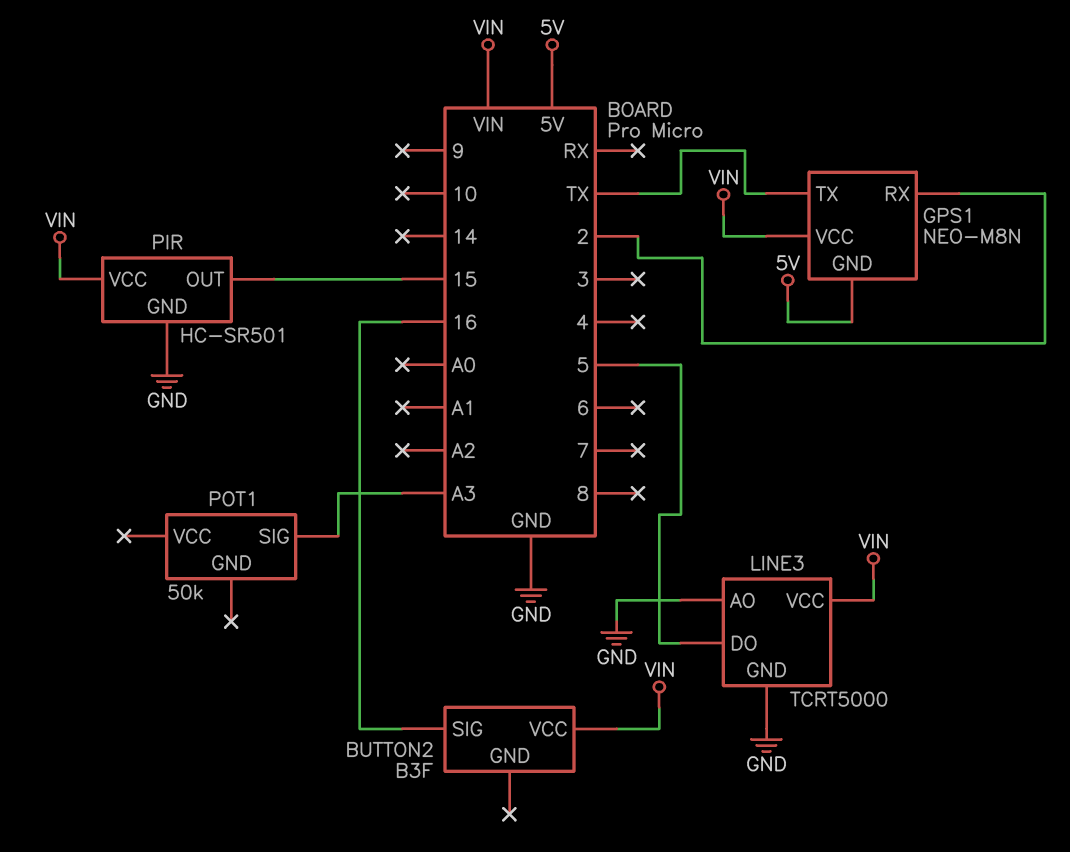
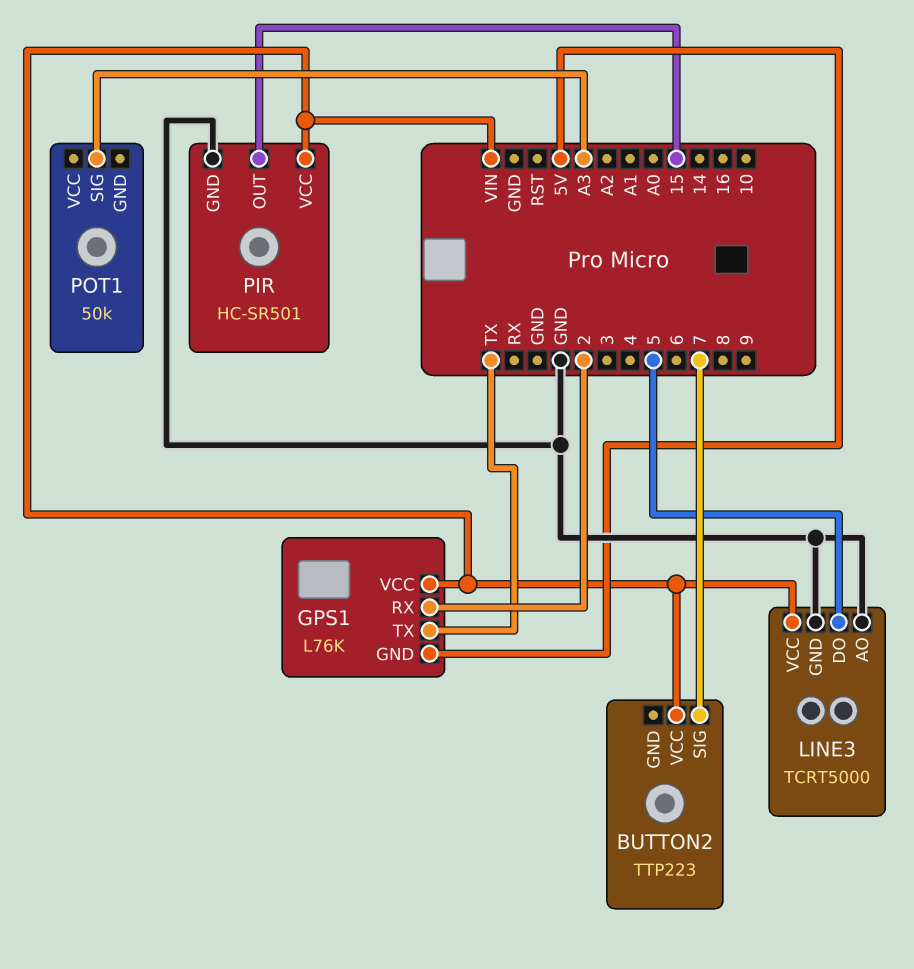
BUTTON2: B3F -> TTP223
BUTTON2 pin SIG: 16 -> 7
GPS1: NEO-M8N -> L76K

